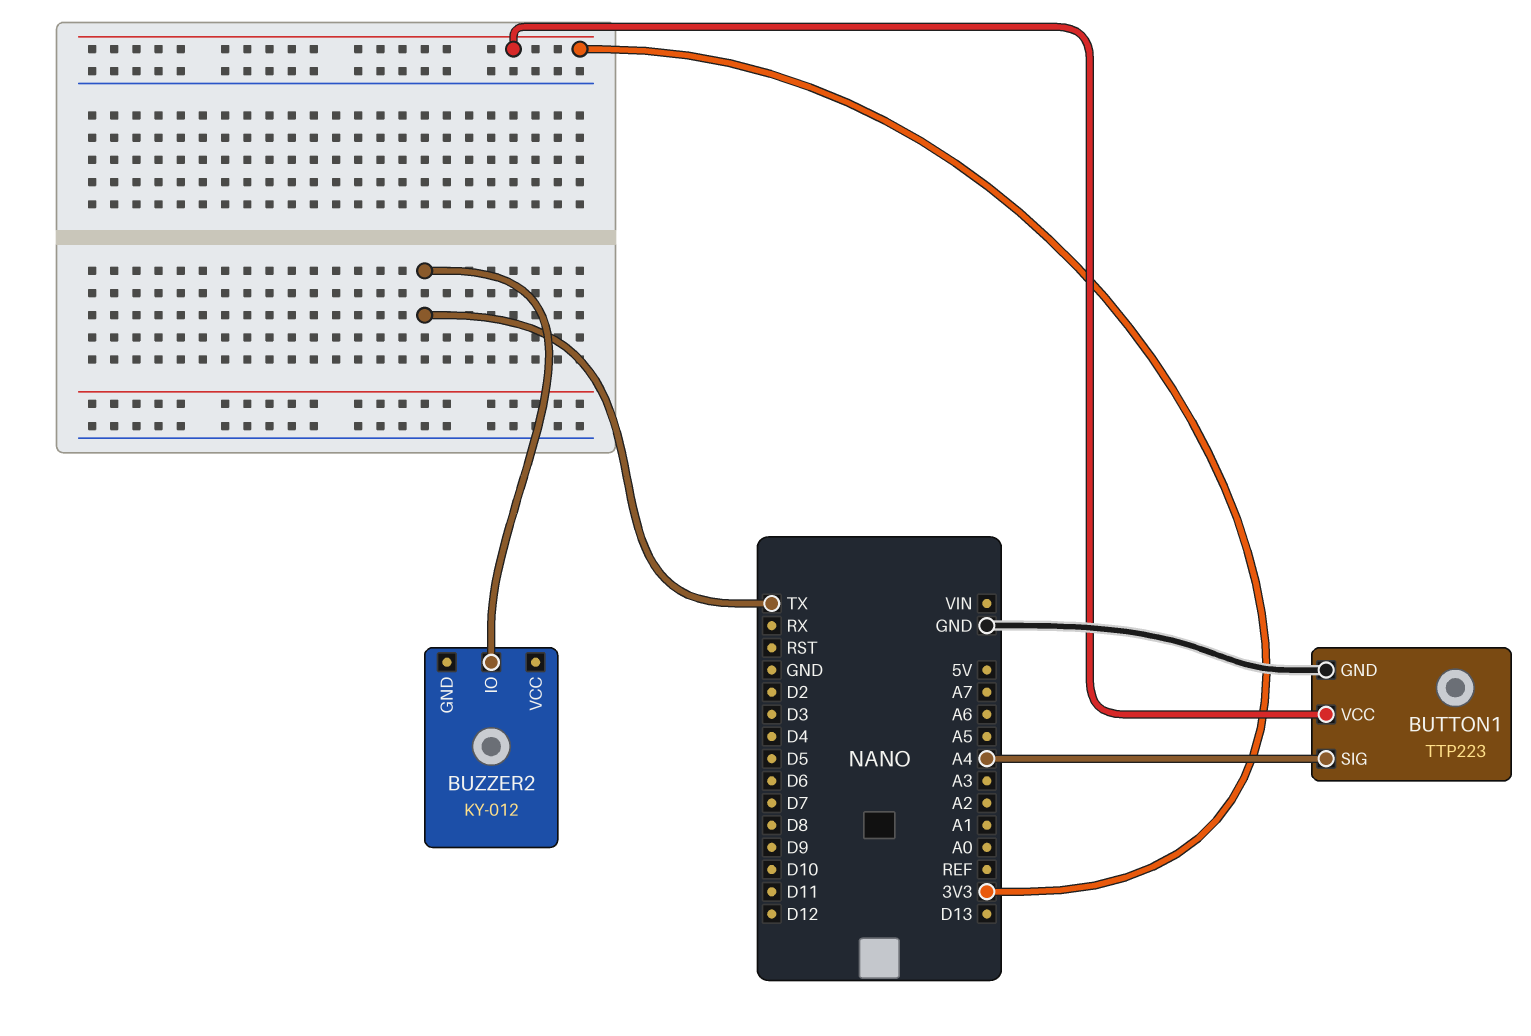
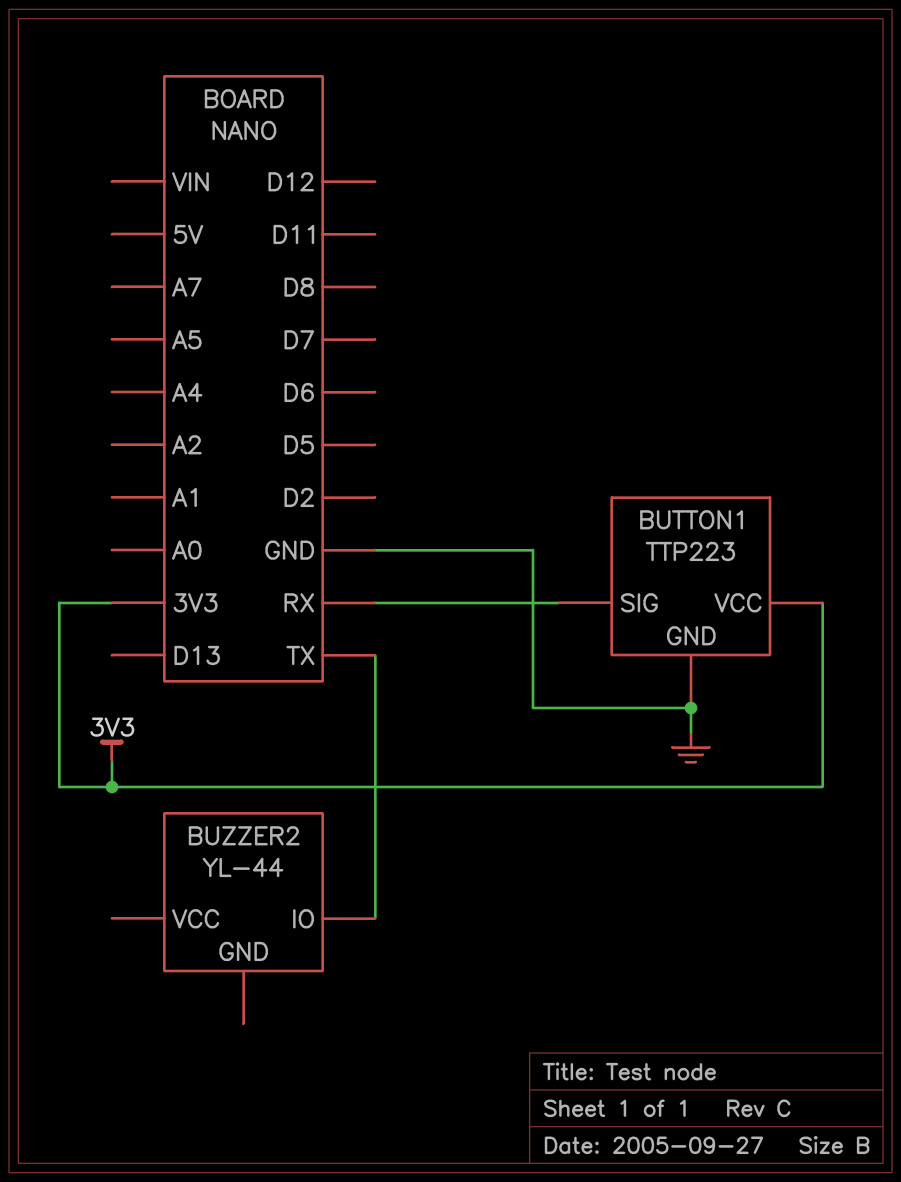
BUTTON1 pin SIG: A4 -> RX
BUZZER2: KY-012 -> YL-44

